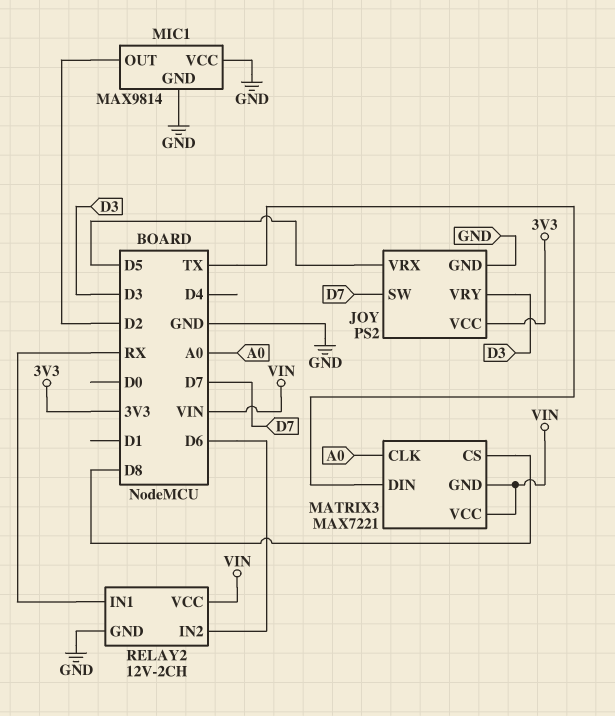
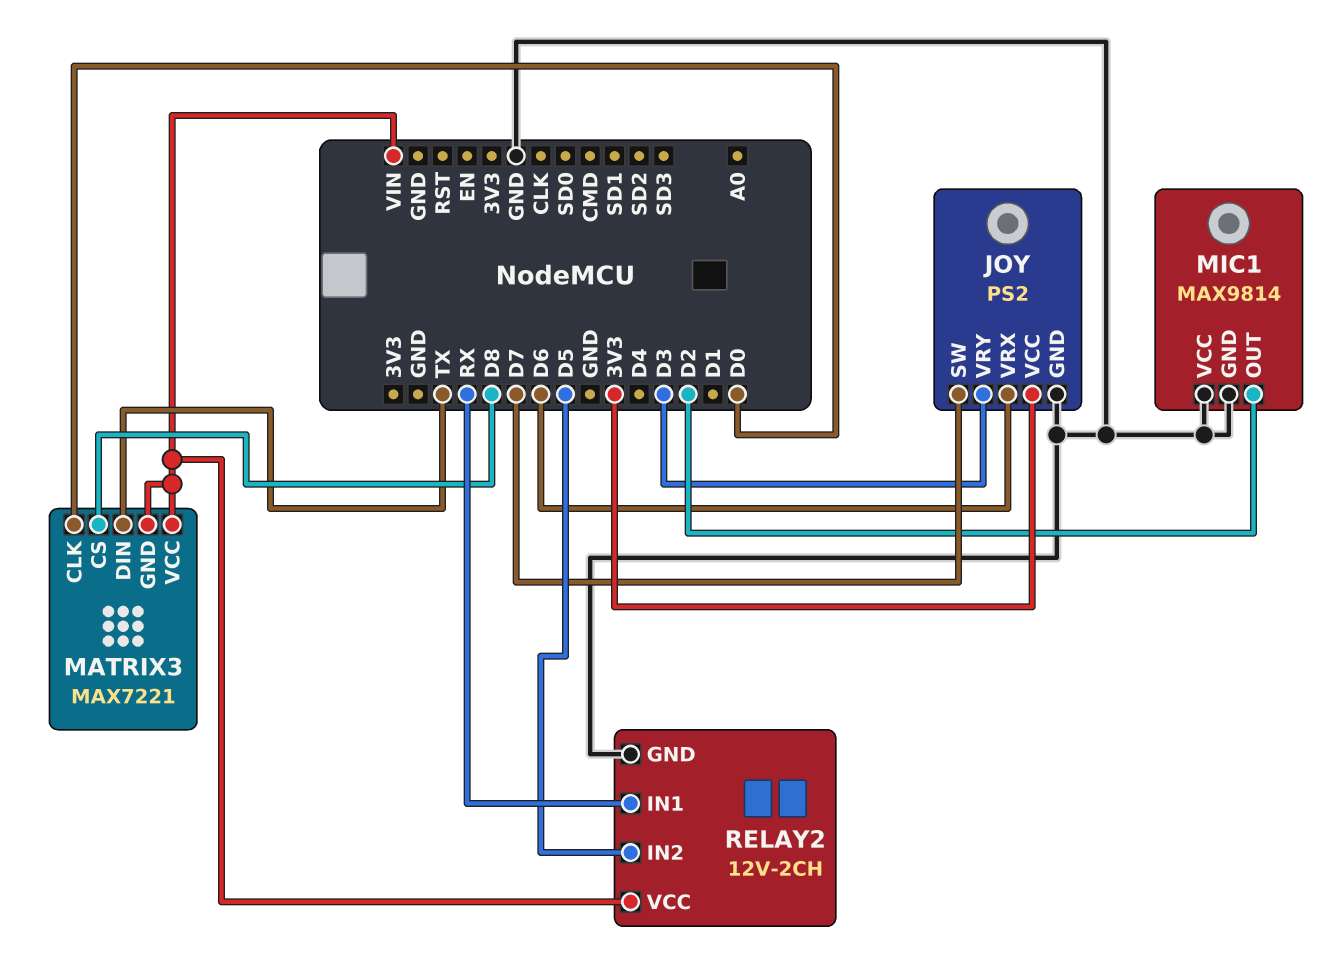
JOY pin VRX: D5 -> D6
MATRIX3 pin CLK: A0 -> D0
RELAY2 pin IN2: D6 -> D5

